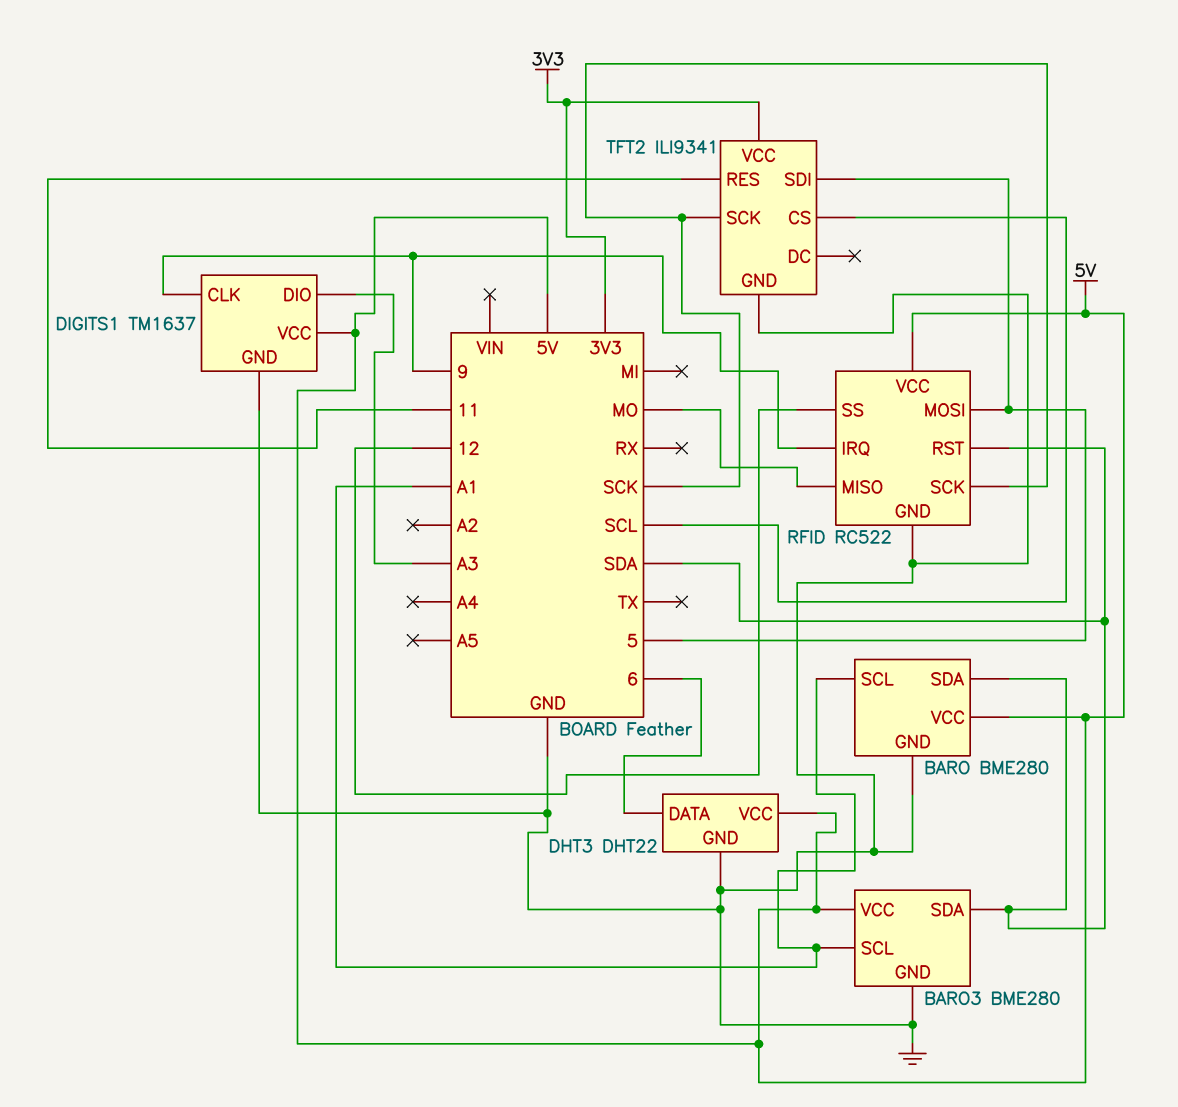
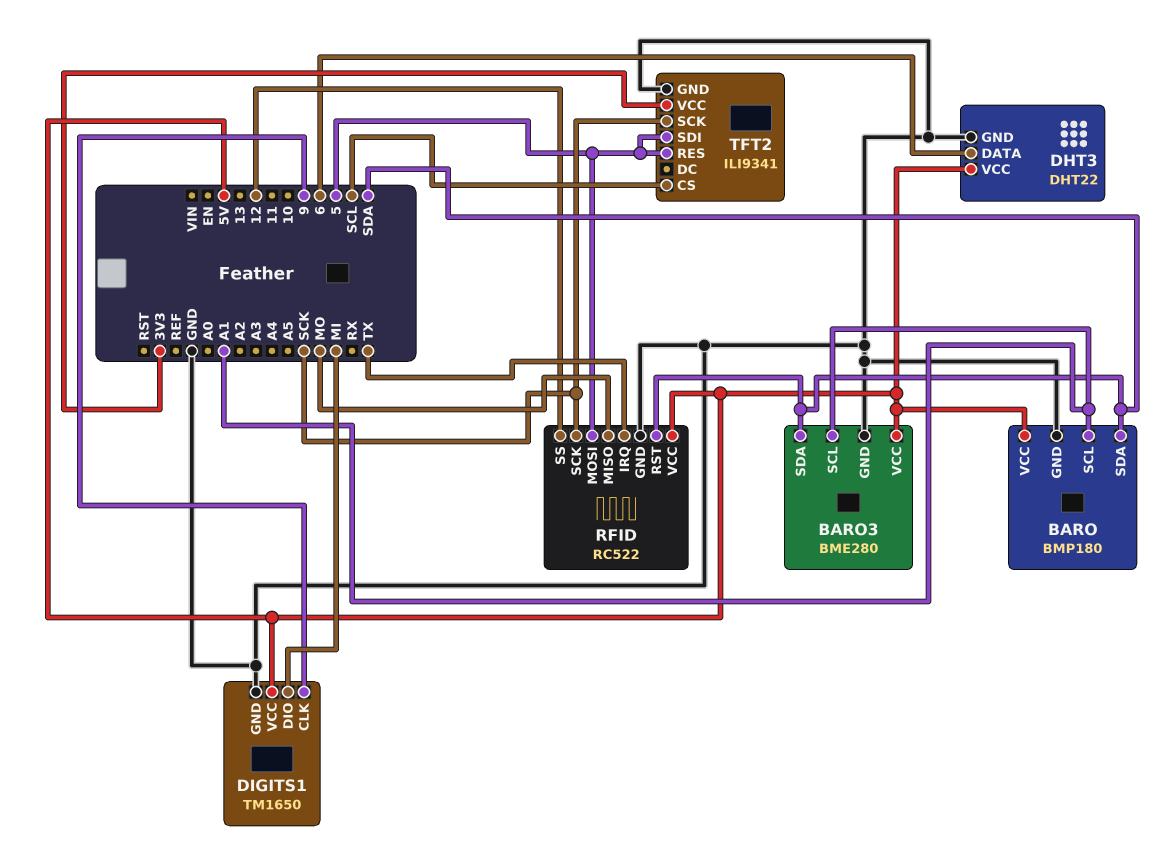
BARO: BME280 -> BMP180
DIGITS1: TM1637 -> TM1650
DIGITS1 pin DIO: A3 -> MI
RFID pin IRQ: 9 -> TX
TFT2 pin RES: 11 -> 5

